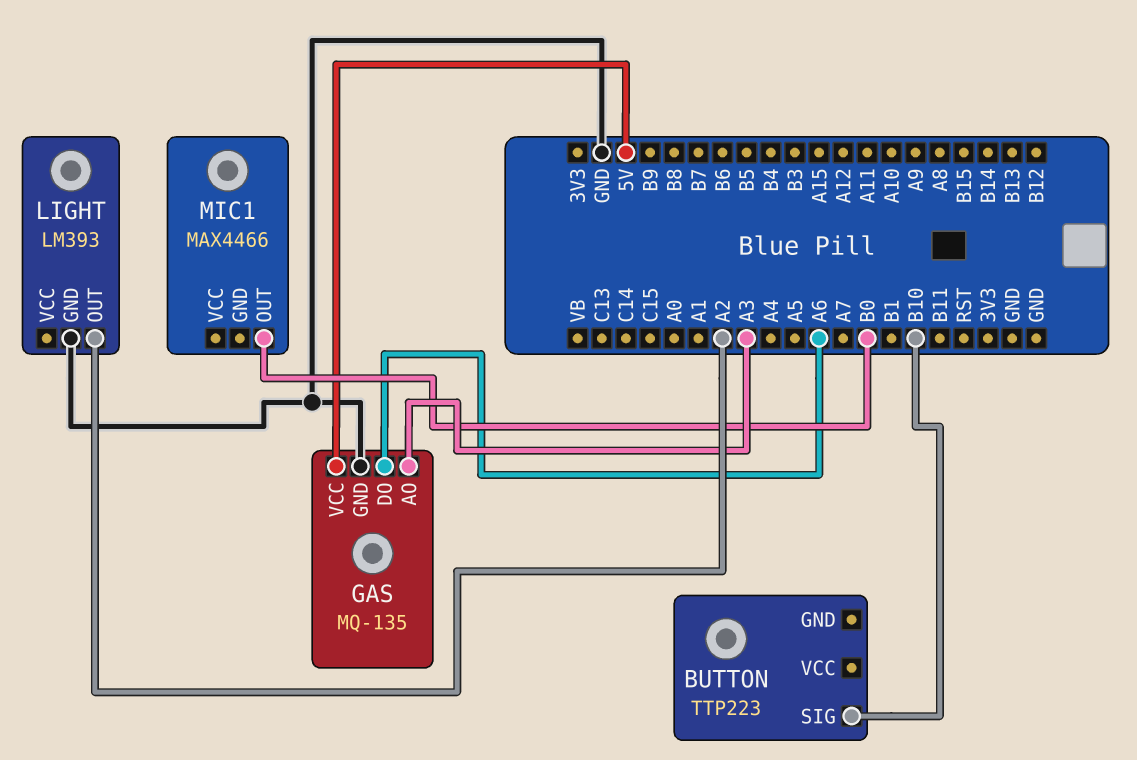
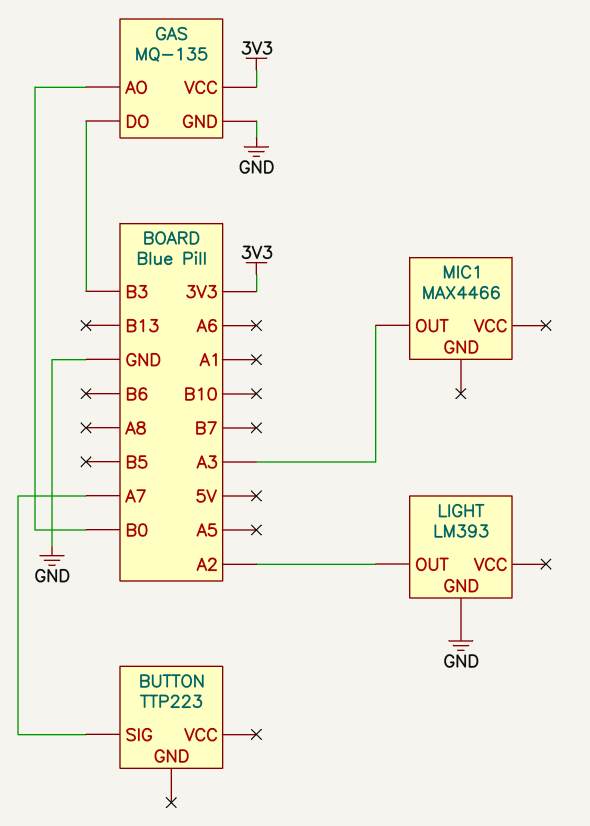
BUTTON pin SIG: B10 -> A7
GAS pin AO: A3 -> B0
GAS pin DO: A6 -> B3
GAS pin VCC: 5V -> 3V3
MIC1 pin OUT: B0 -> A3

